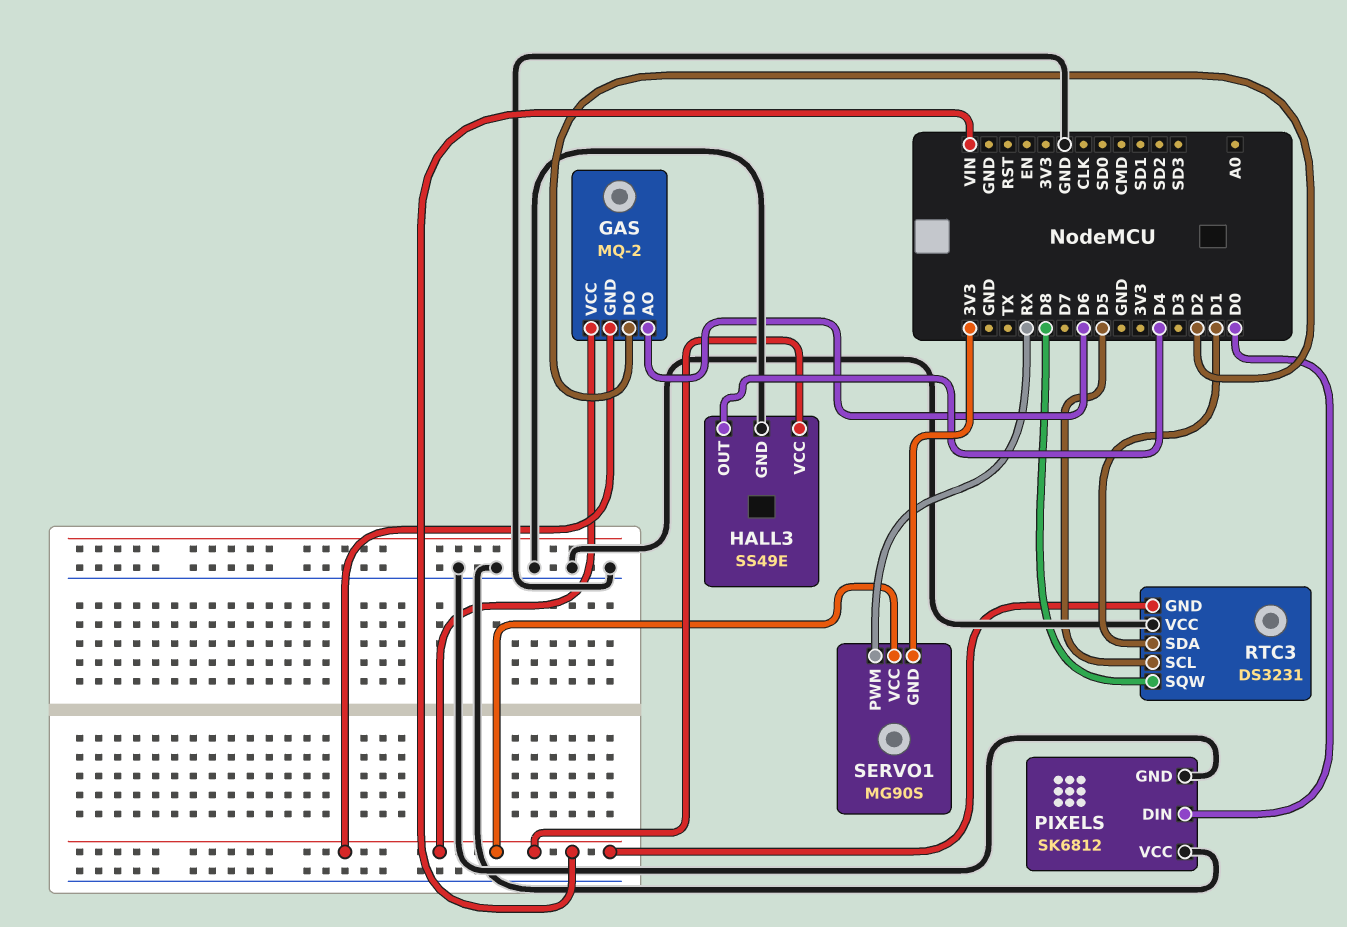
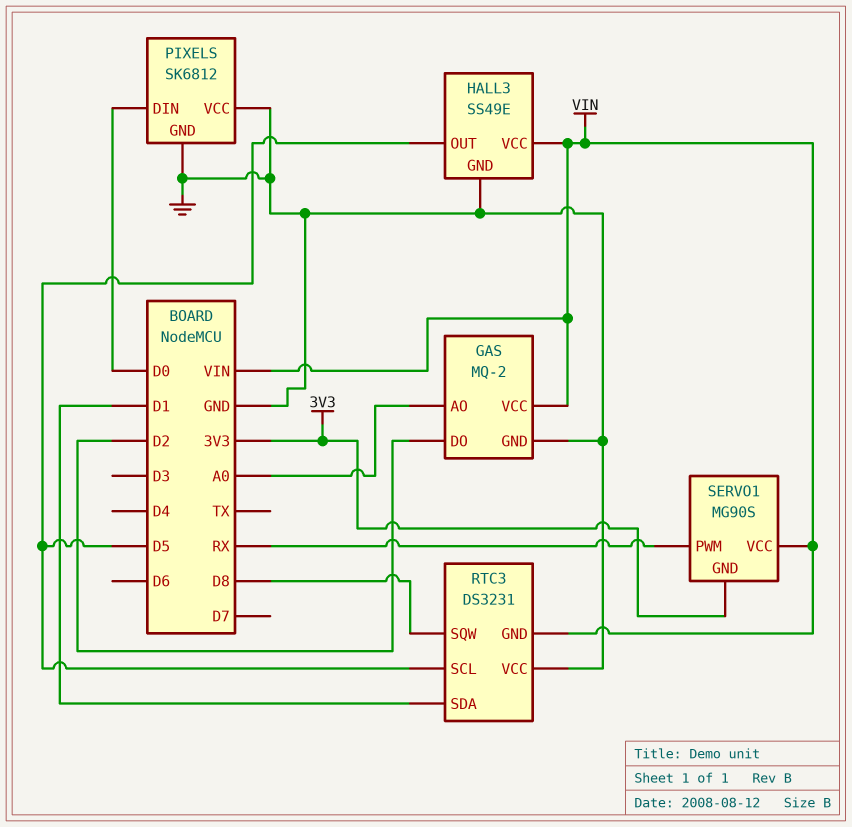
GAS pin AO: D6 -> A0
GAS pin GND: VIN -> GND
HALL3 pin OUT: D4 -> D5

